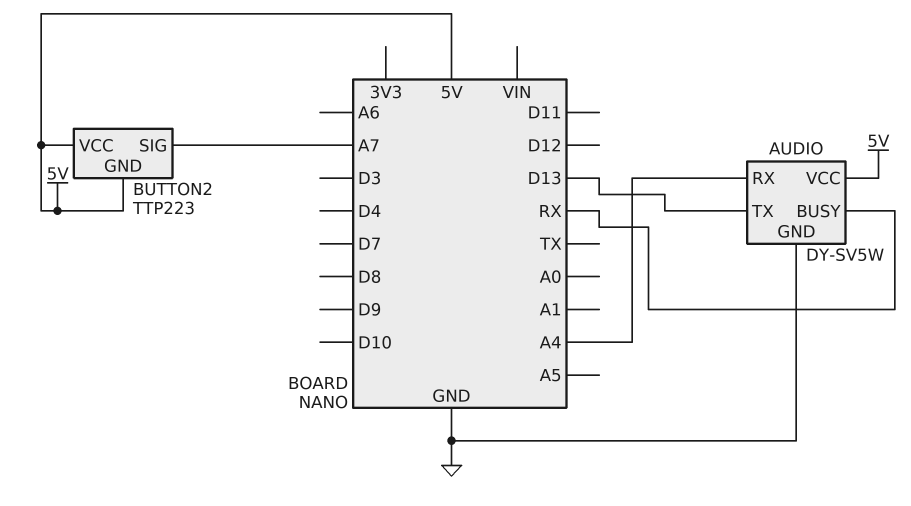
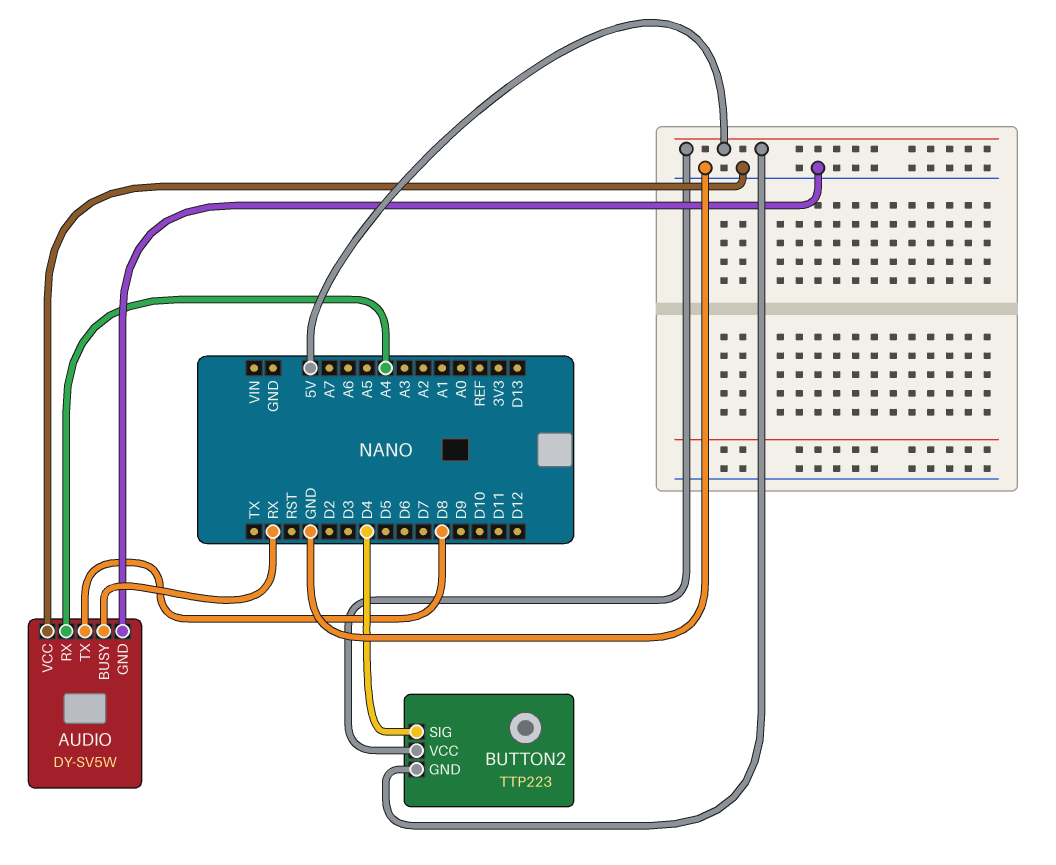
AUDIO pin TX: D13 -> D8
AUDIO pin VCC: 5V -> GND
BUTTON2 pin SIG: A7 -> D4

